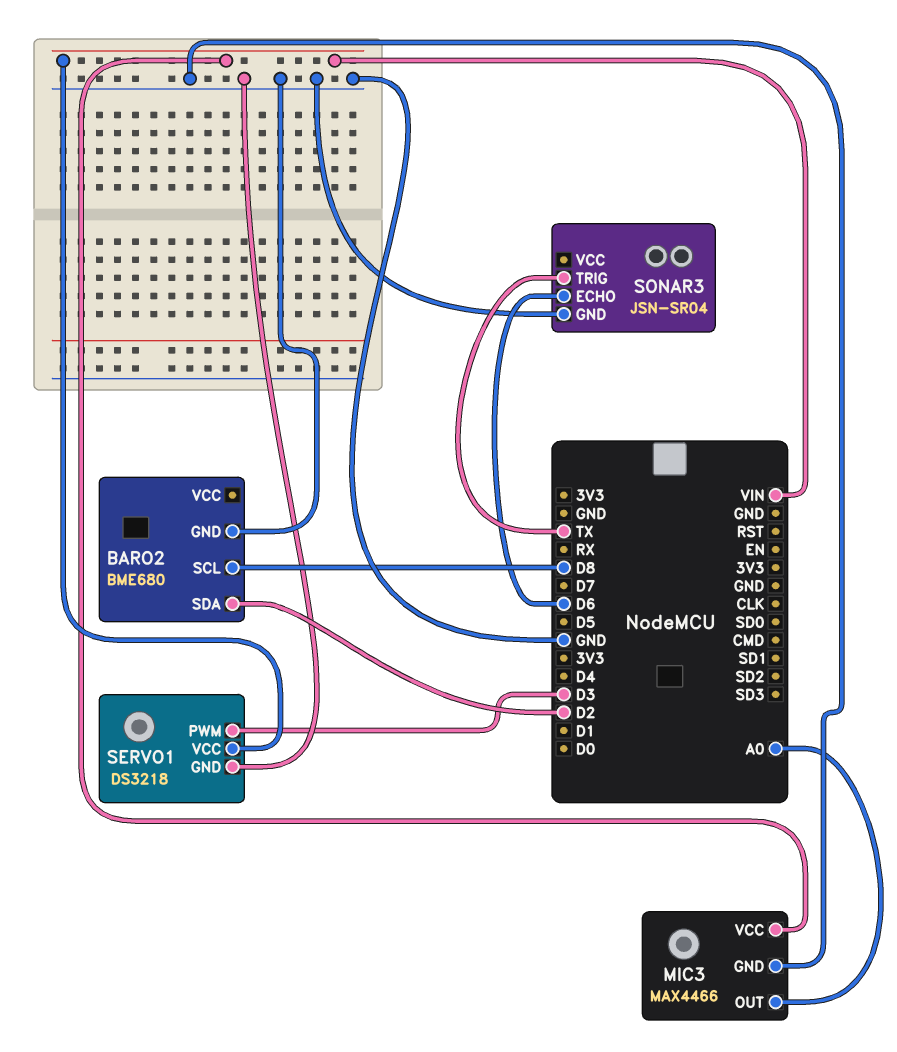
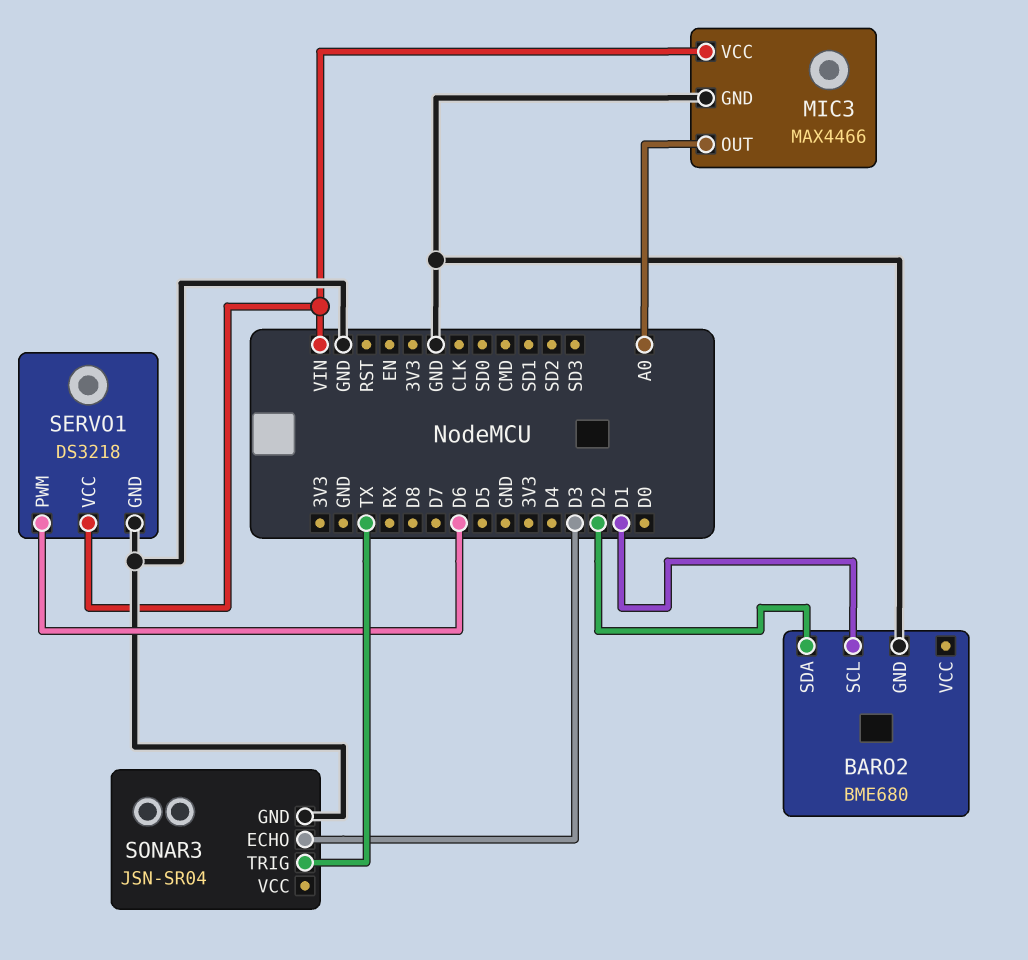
BARO2 pin SCL: D8 -> D1
SERVO1 pin PWM: D3 -> D6
SONAR3 pin ECHO: D6 -> D3

